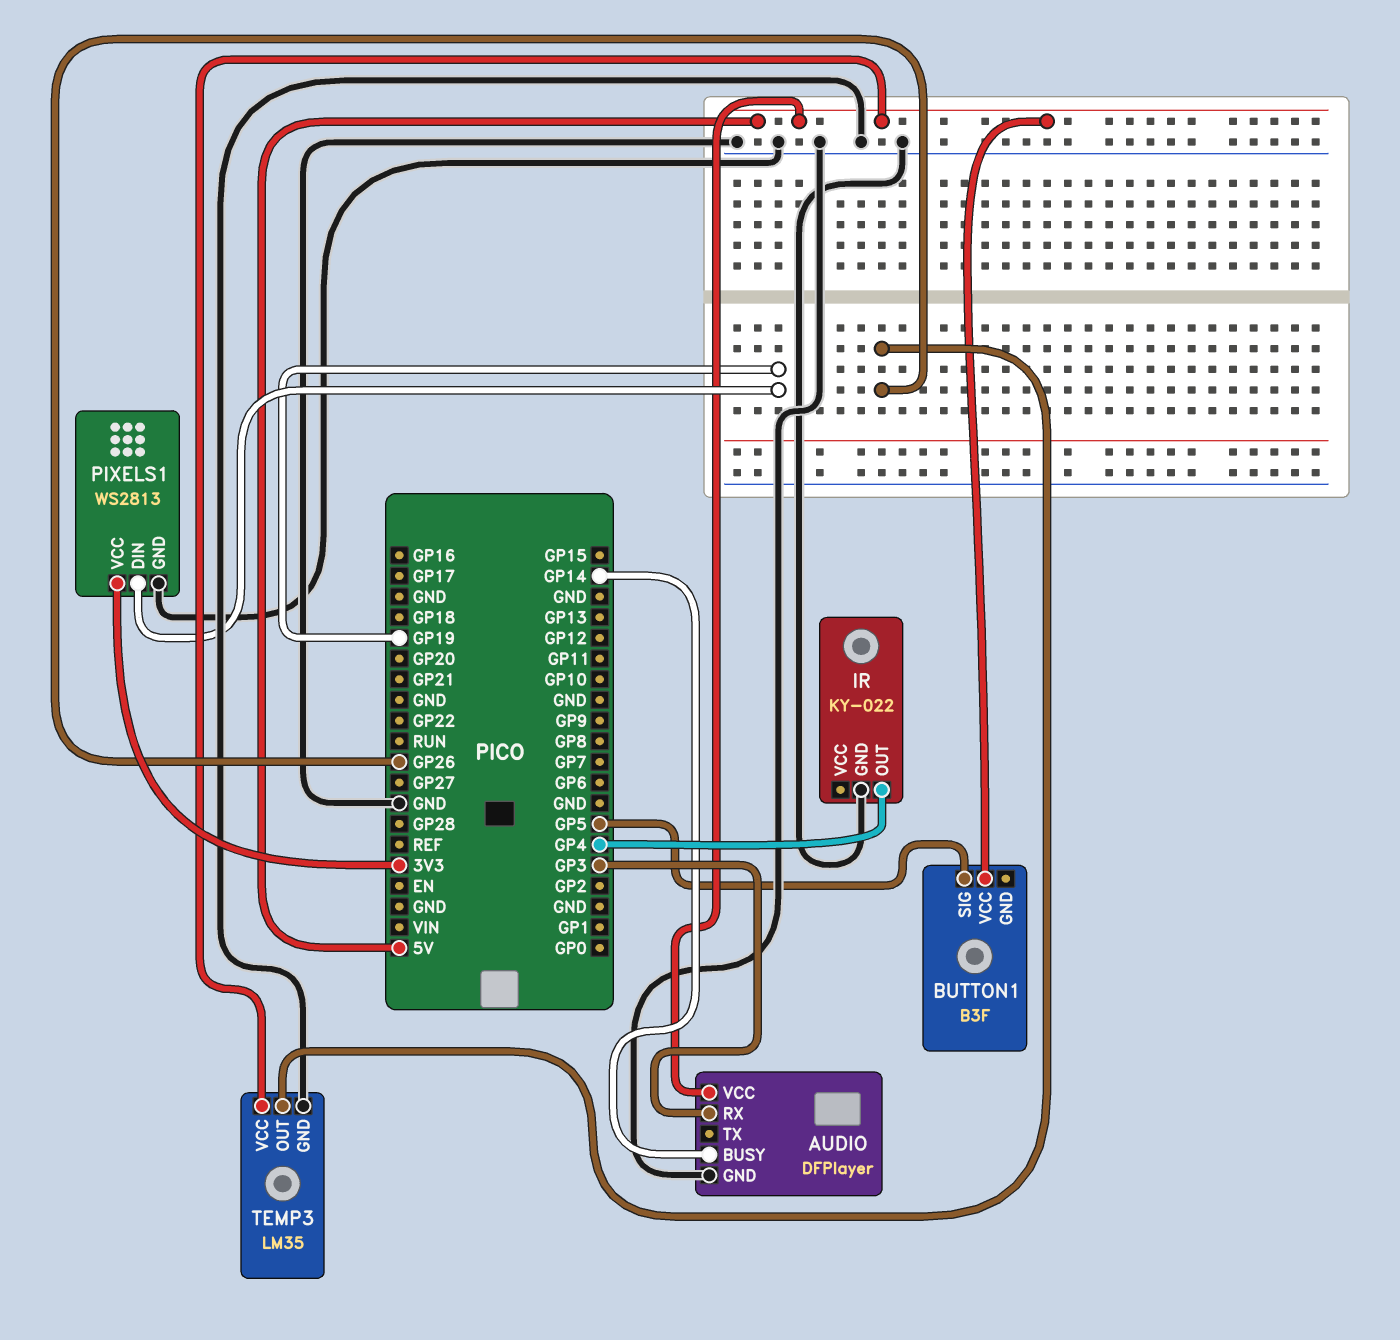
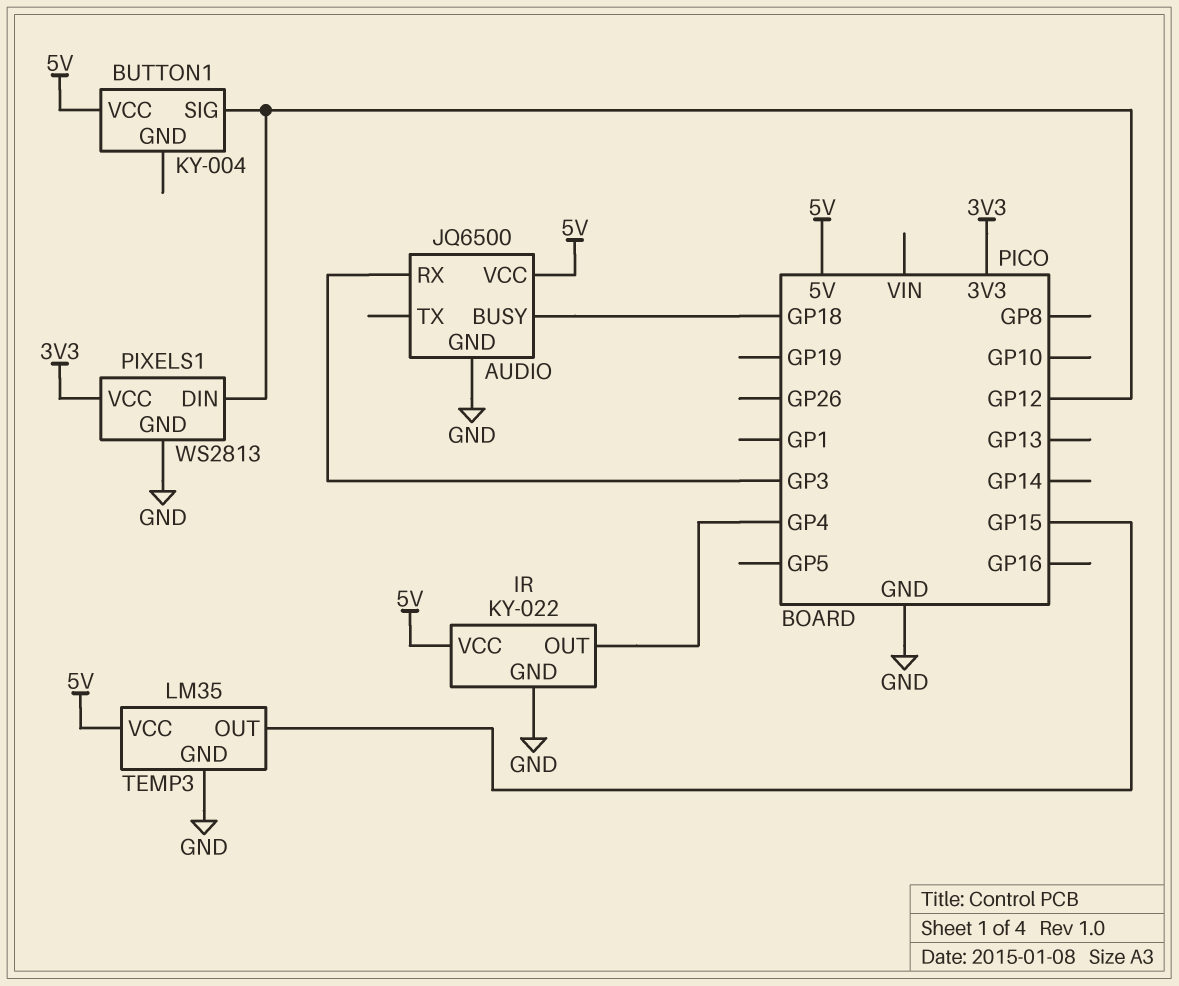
AUDIO: DFPlayer -> JQ6500
AUDIO pin BUSY: GP14 -> GP18
BUTTON1: B3F -> KY-004
BUTTON1 pin SIG: GP5 -> GP12
IR pin VCC: none -> 5V
PIXELS1 pin DIN: GP19 -> GP12
TEMP3 pin OUT: GP26 -> GP15

